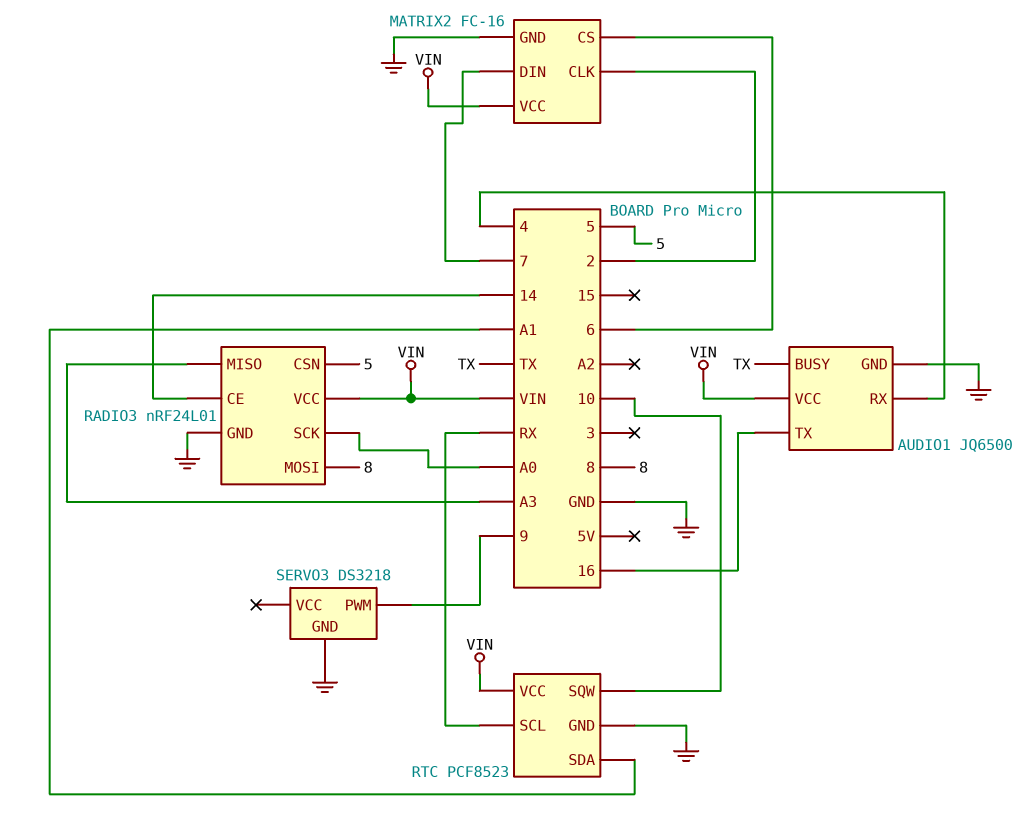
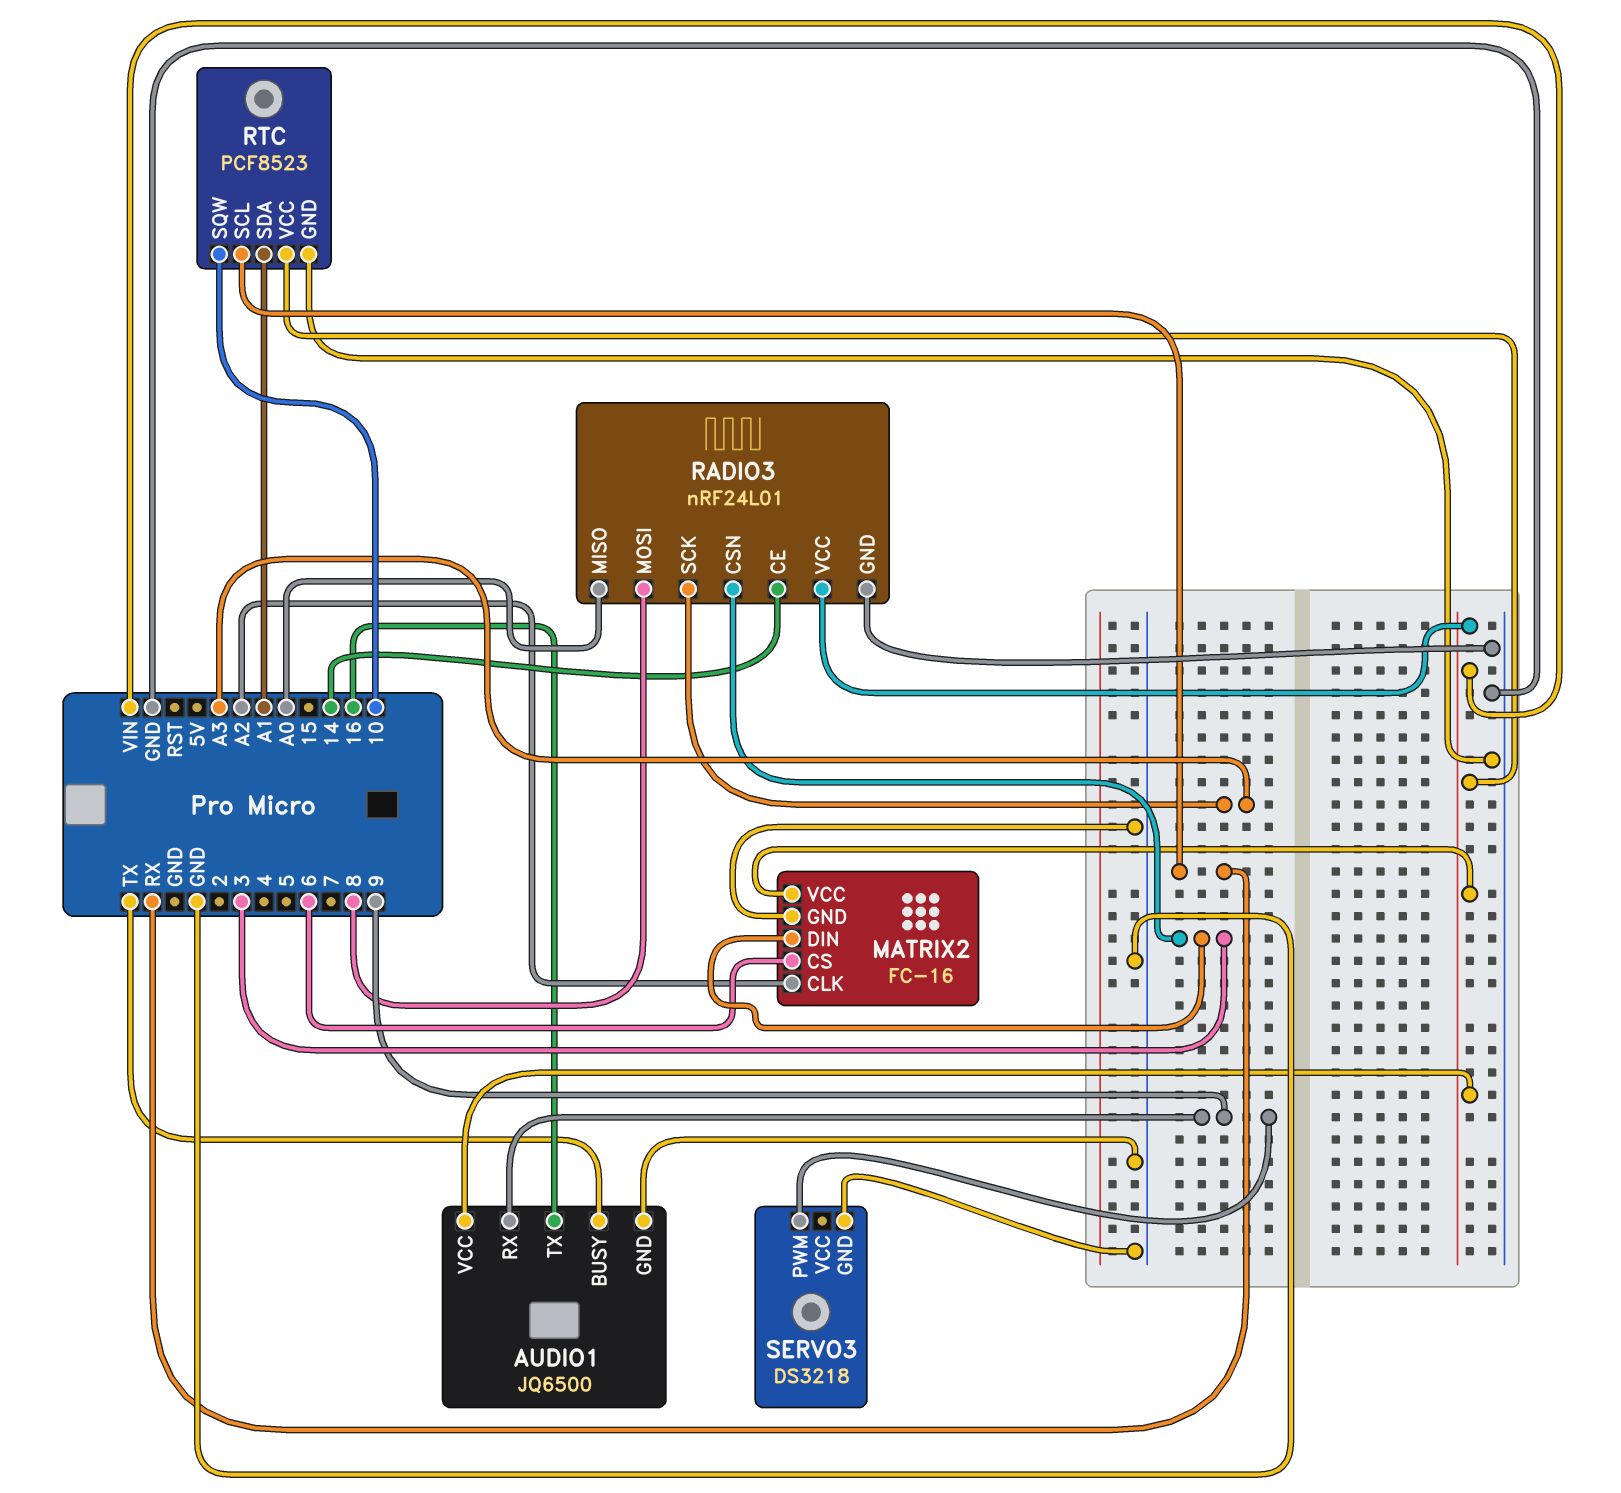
AUDIO1 pin RX: 4 -> 9
MATRIX2 pin CLK: 2 -> A2
MATRIX2 pin DIN: 7 -> 3
RADIO3 pin CSN: 5 -> 3
RADIO3 pin MISO: A3 -> A0
RADIO3 pin SCK: A0 -> A3

